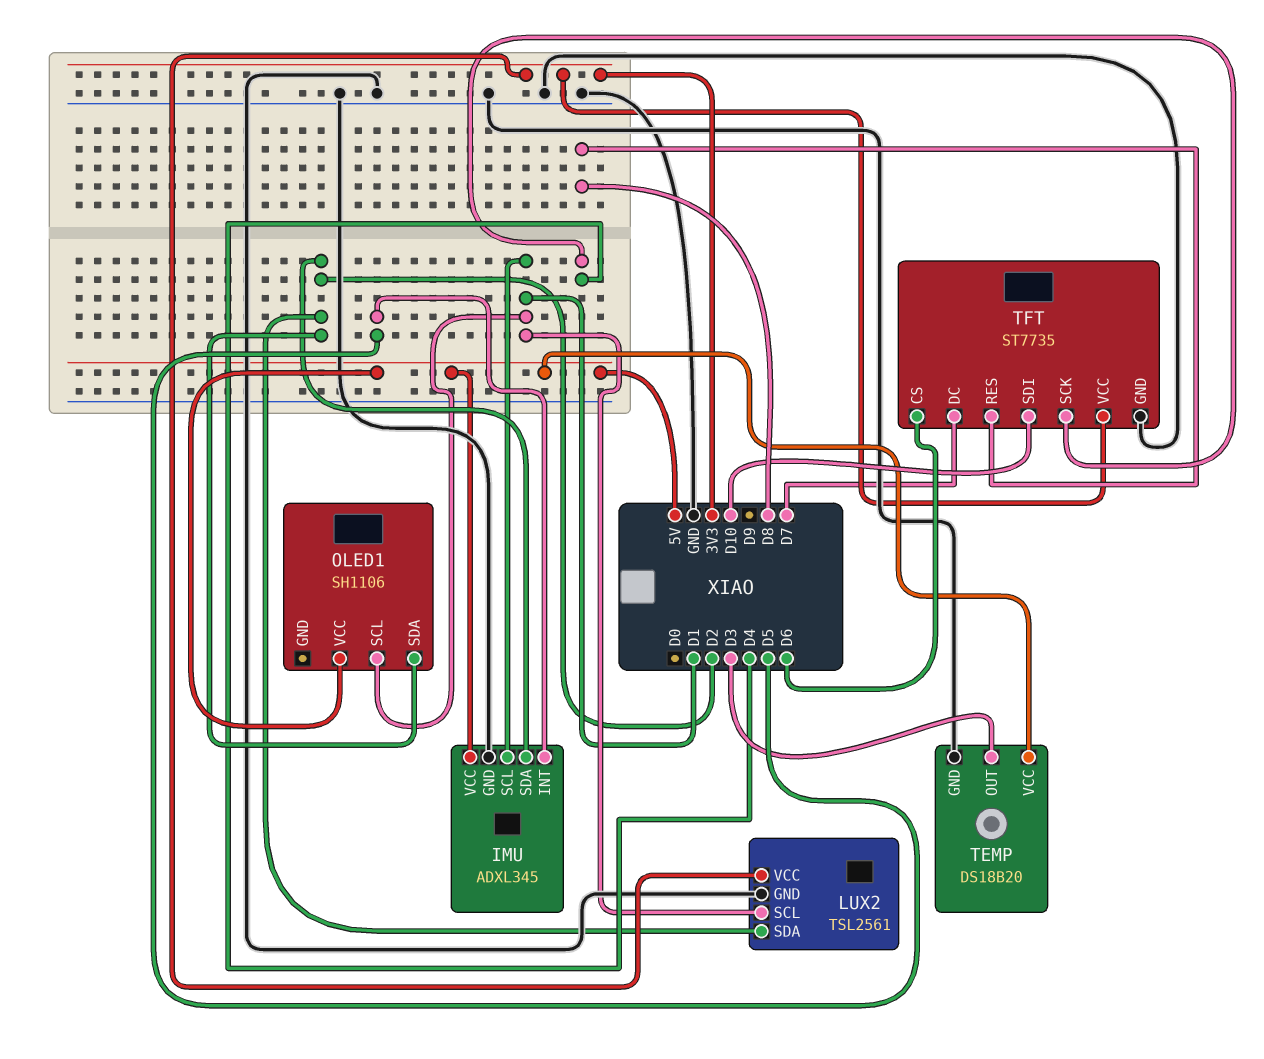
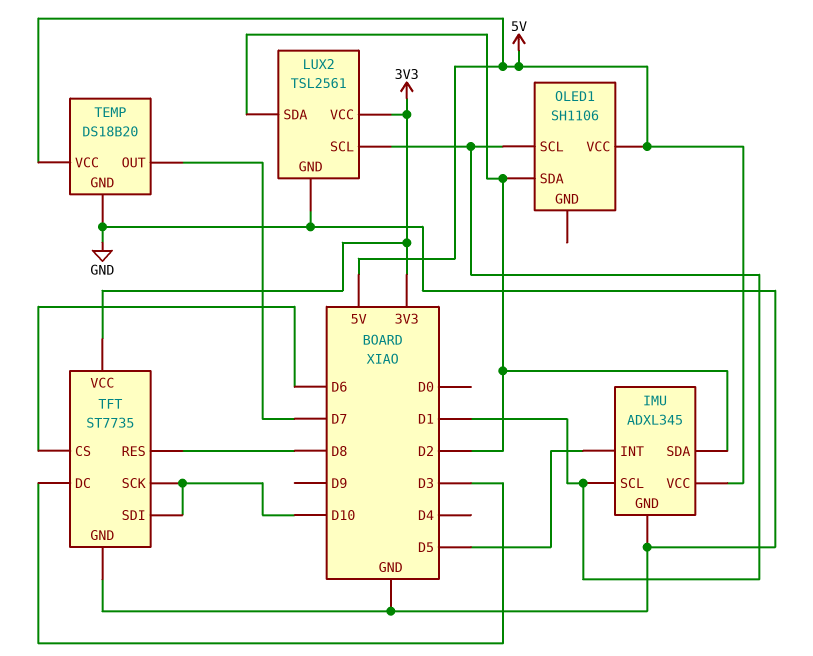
TEMP pin OUT: D3 -> D7
TFT pin DC: D7 -> D3
TFT pin SCK: D4 -> D10

